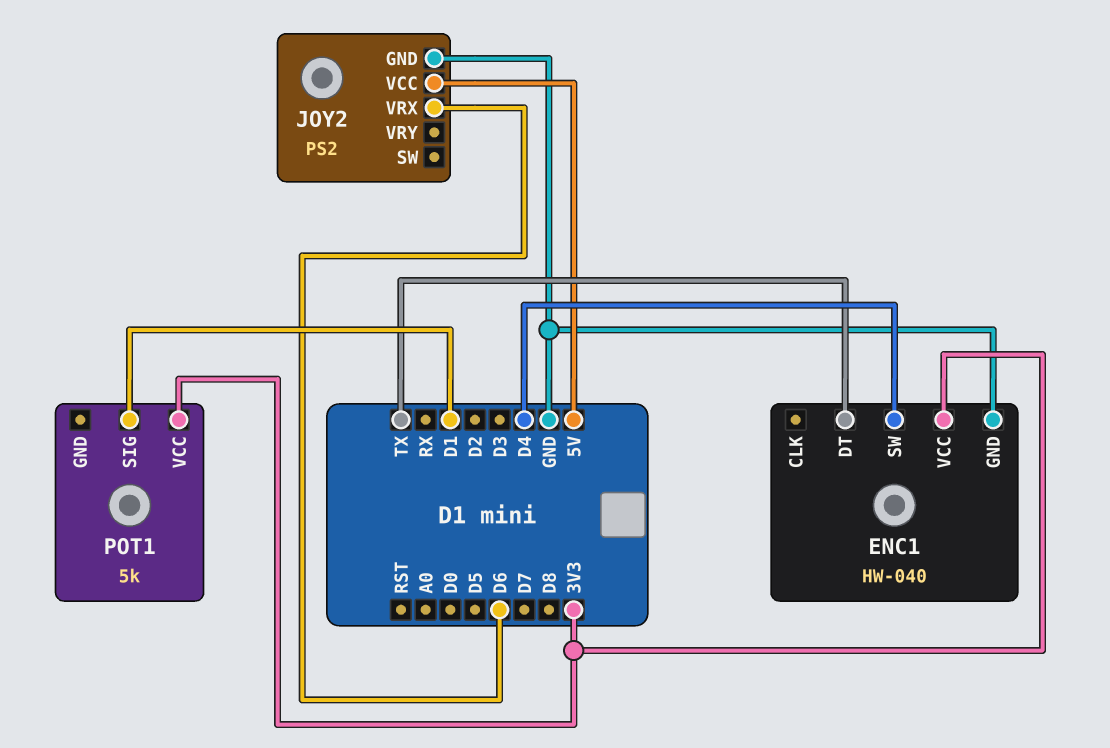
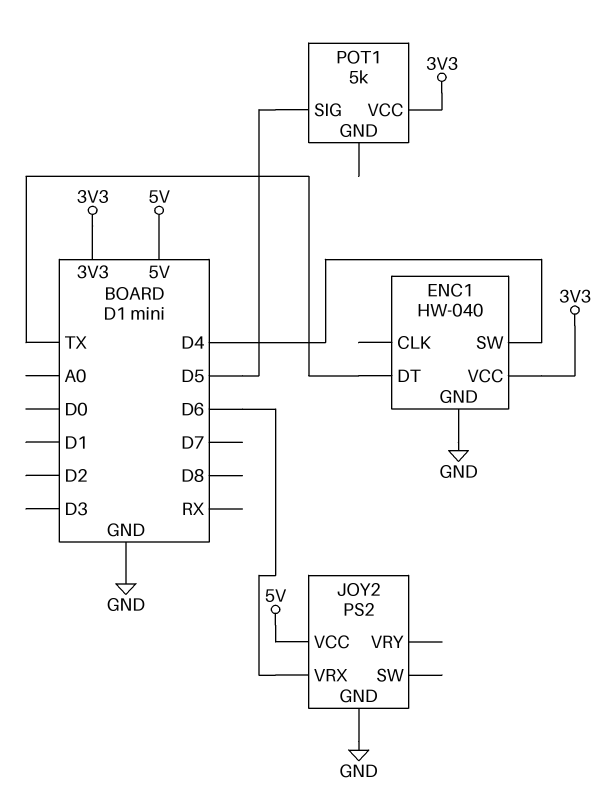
POT1 pin SIG: D1 -> D5

